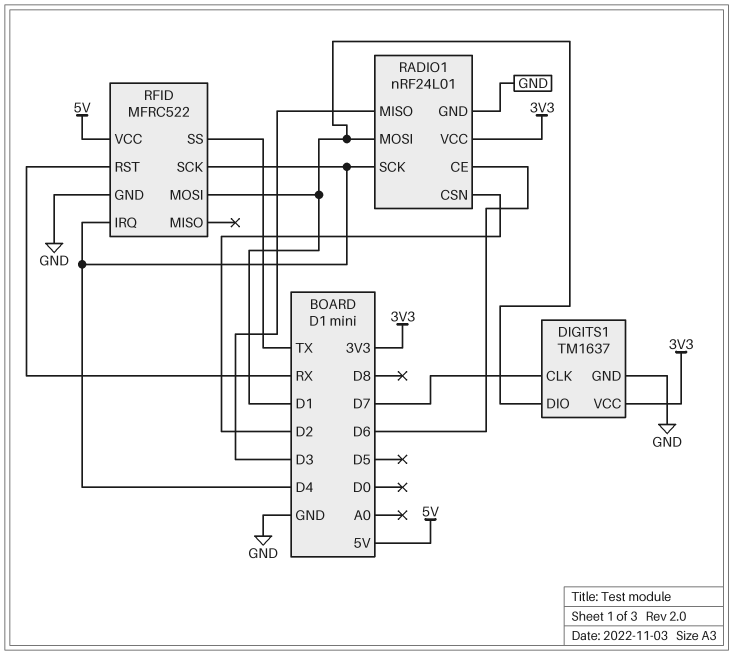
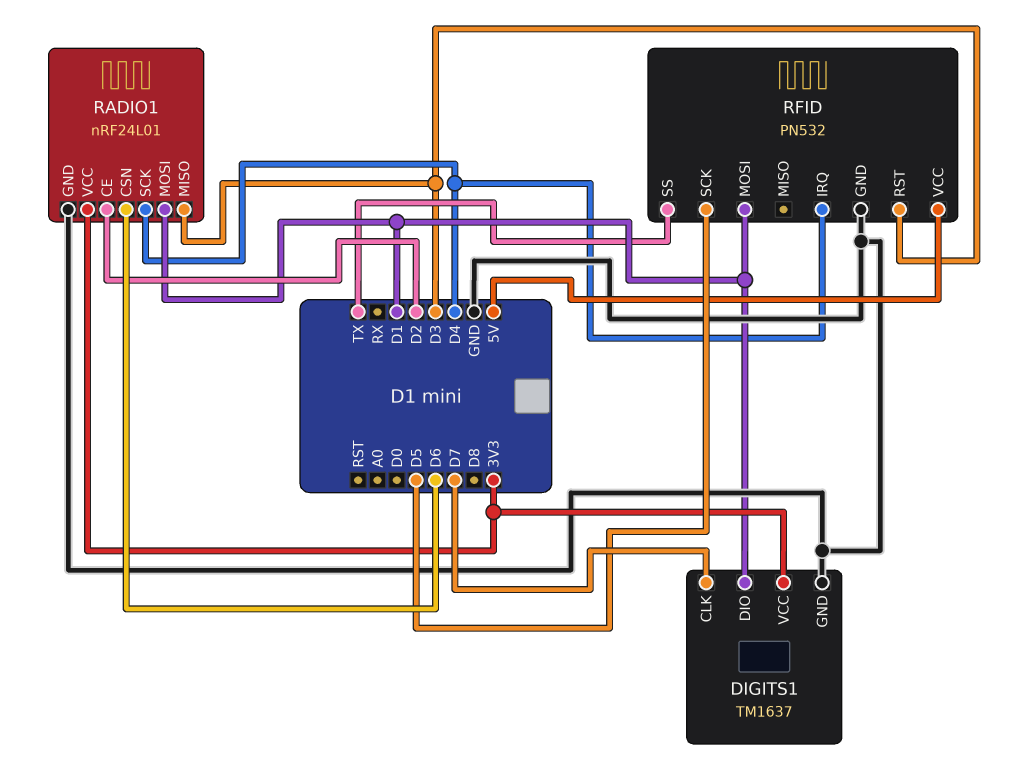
RADIO1 pin CE: D6 -> D2
RADIO1 pin CSN: D2 -> D6
RFID: MFRC522 -> PN532
RFID pin RST: RX -> D3
RFID pin SCK: D4 -> D5

